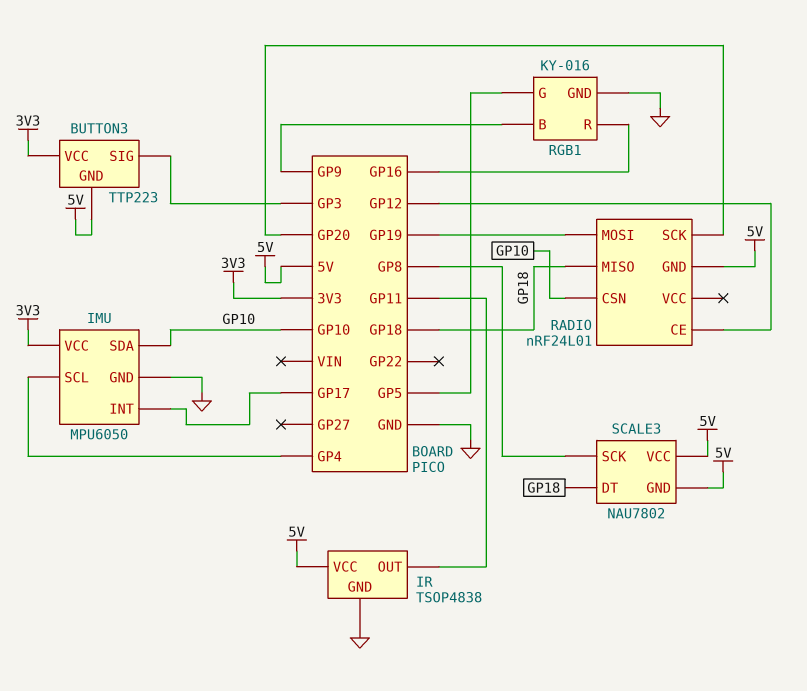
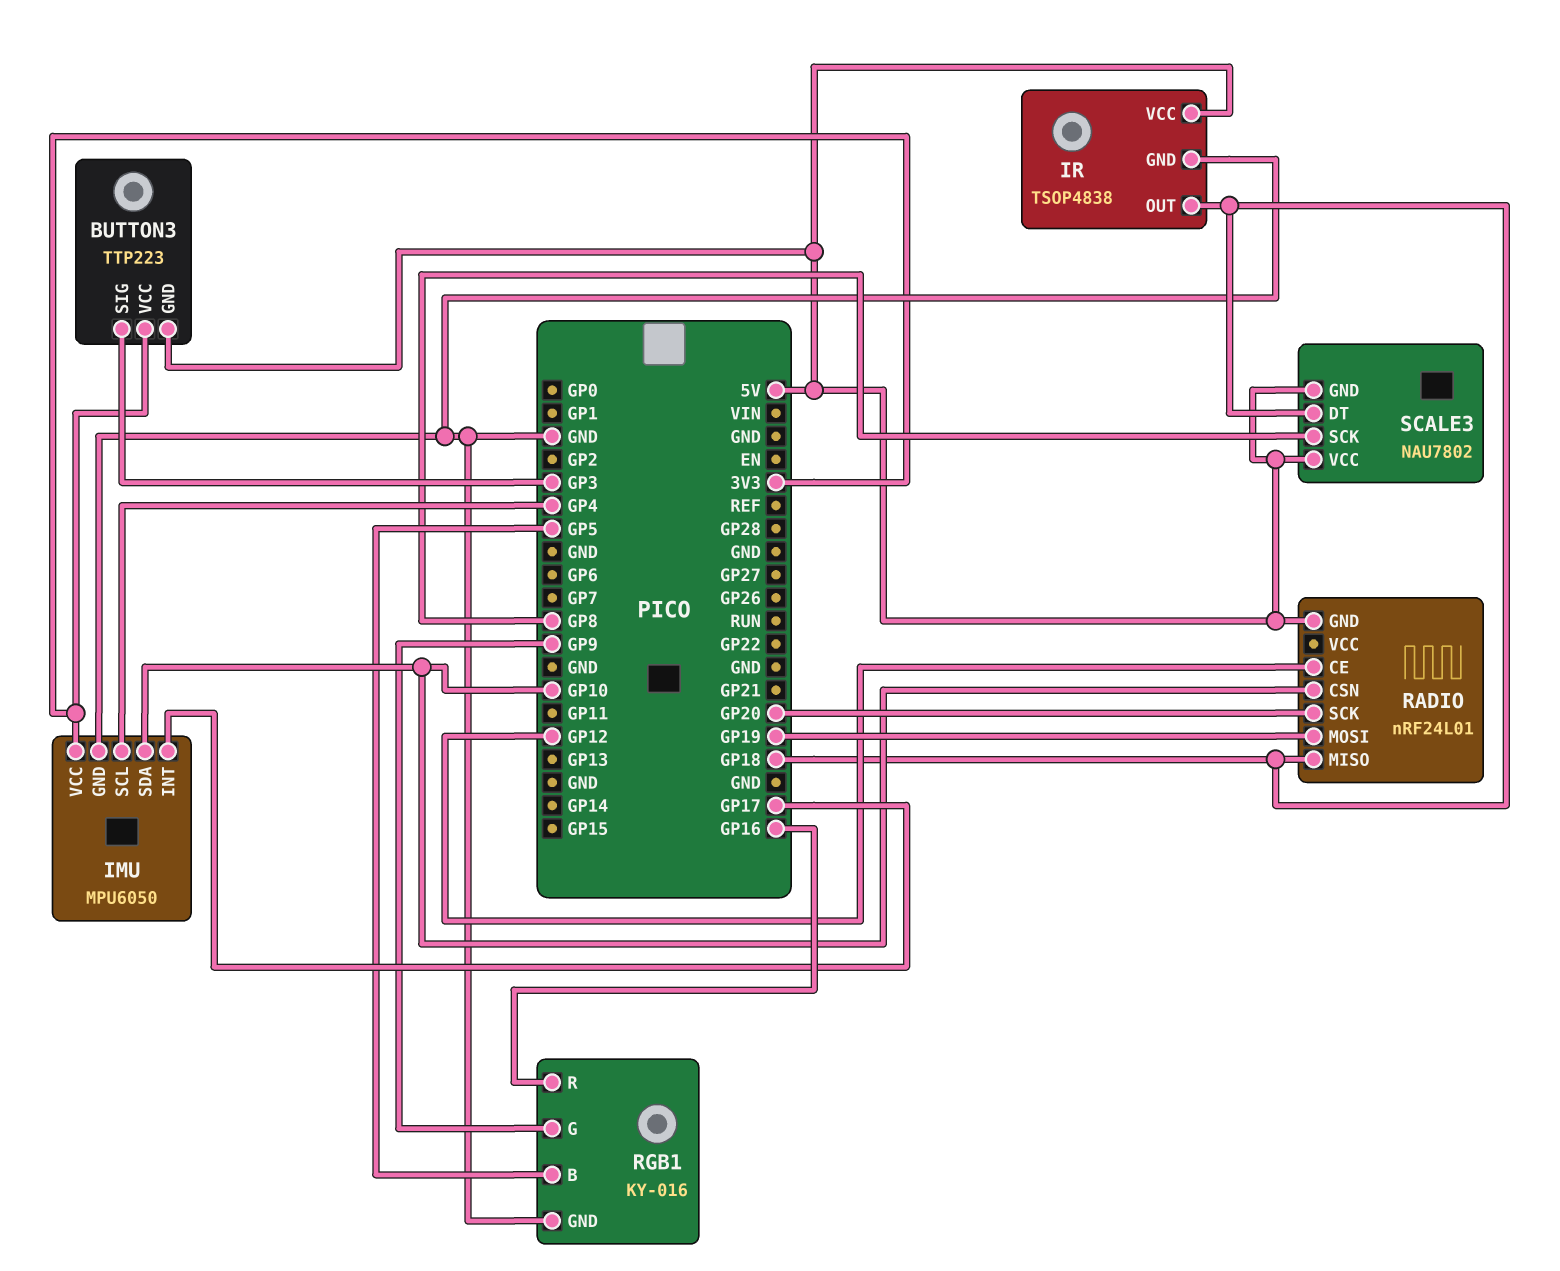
IR pin OUT: GP11 -> GP18
RGB1 pin B: GP9 -> GP5
RGB1 pin G: GP5 -> GP9

